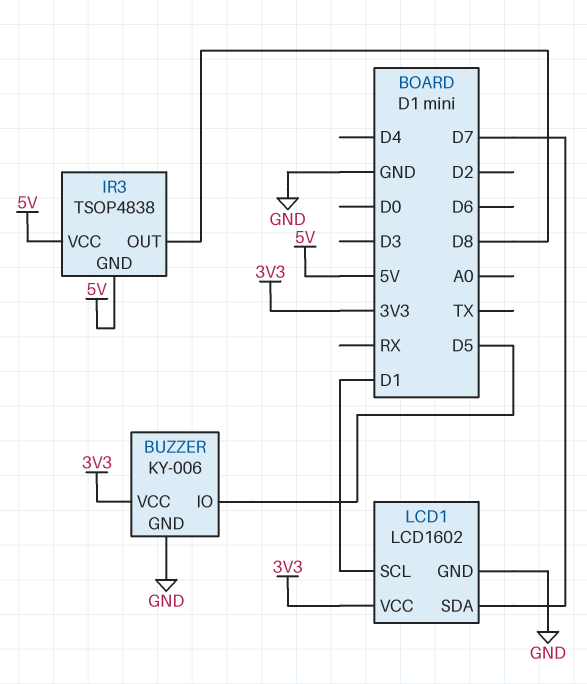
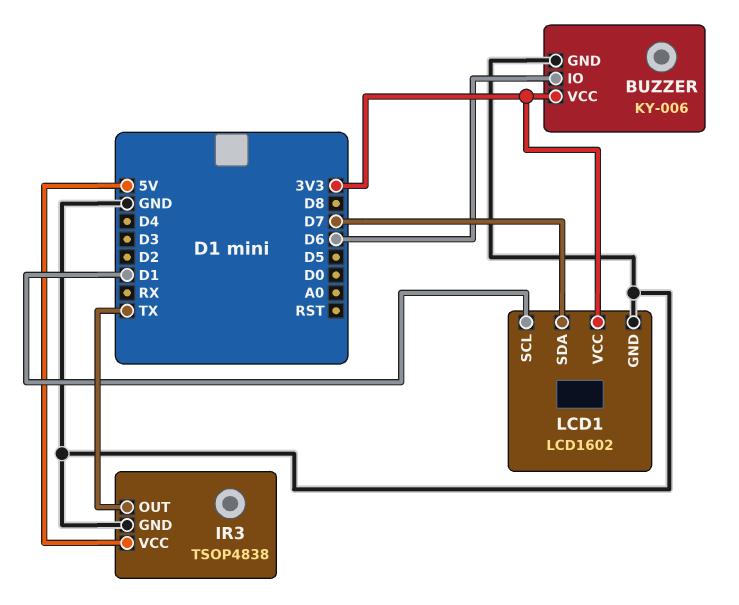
BUZZER pin IO: D5 -> D6
IR3 pin GND: 5V -> GND
IR3 pin OUT: D8 -> TX

